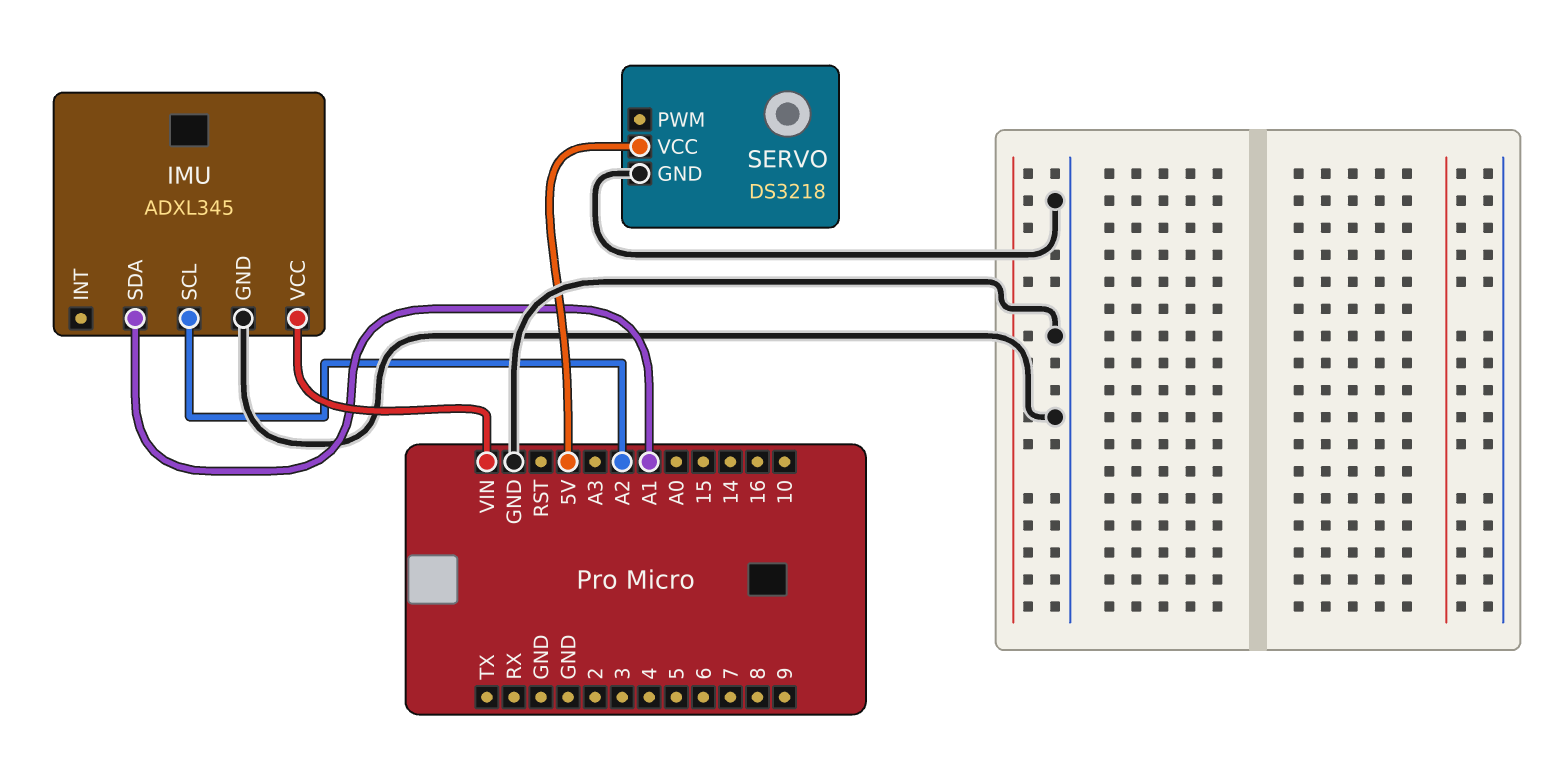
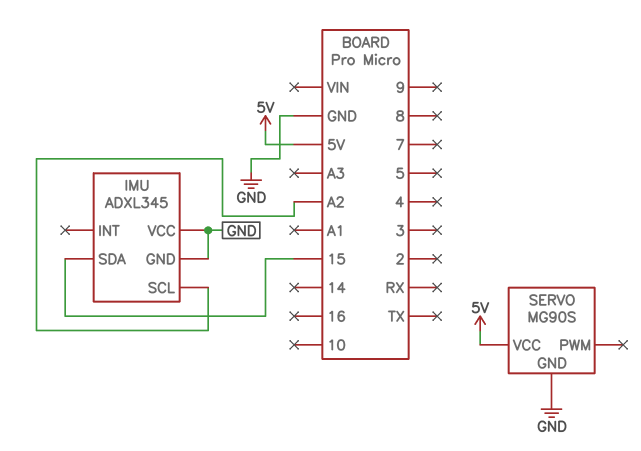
IMU pin SDA: A1 -> 15
IMU pin VCC: VIN -> GND
SERVO: DS3218 -> MG90S

